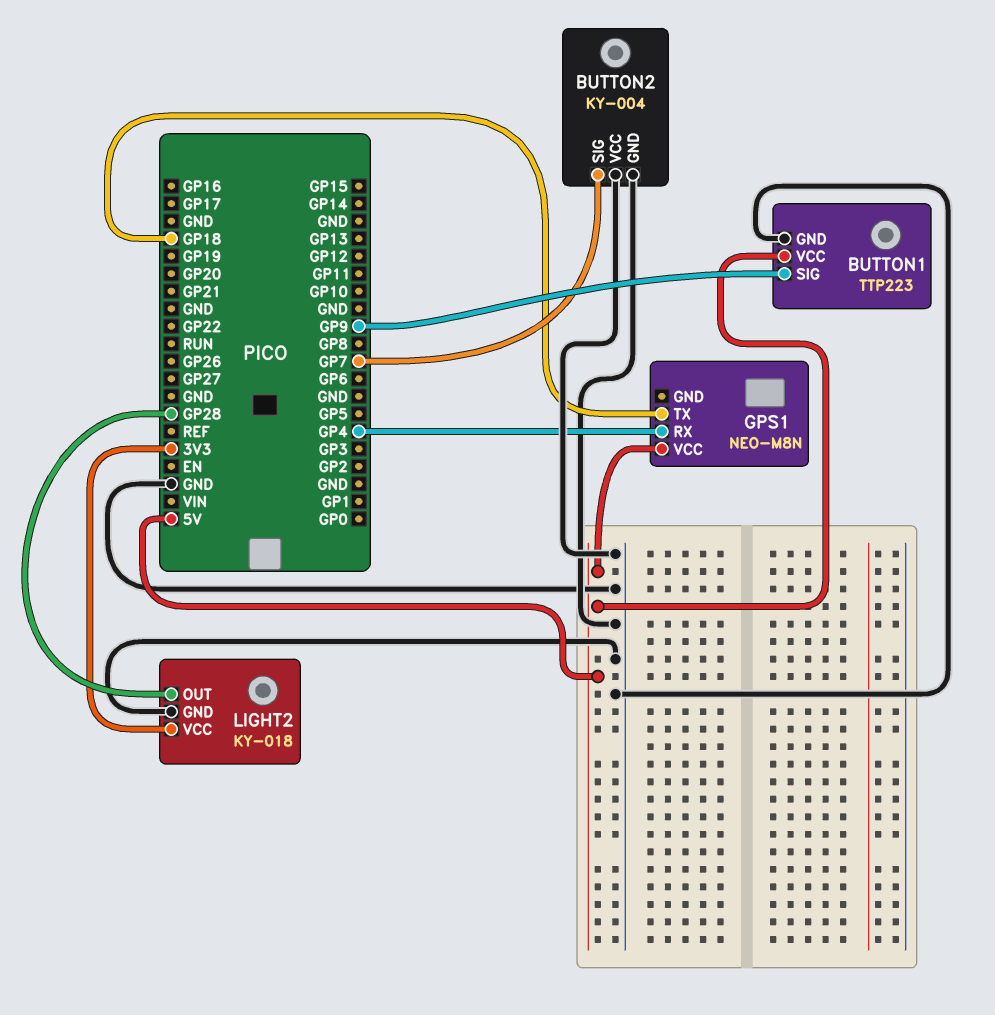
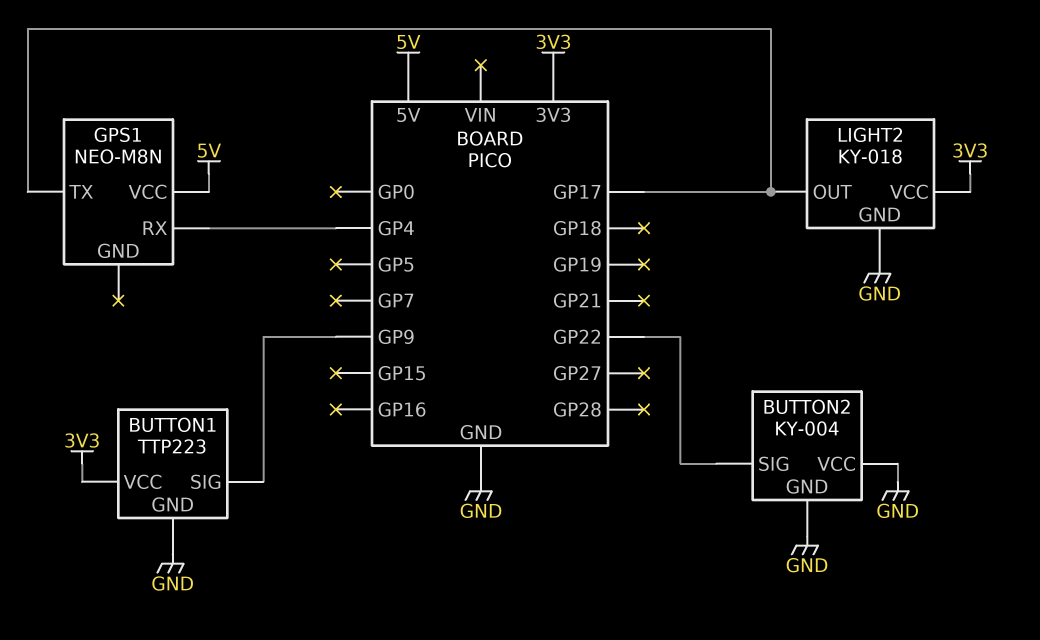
BUTTON1 pin VCC: 5V -> 3V3
BUTTON2 pin SIG: GP7 -> GP22
GPS1 pin TX: GP18 -> GP17
LIGHT2 pin OUT: GP28 -> GP17

